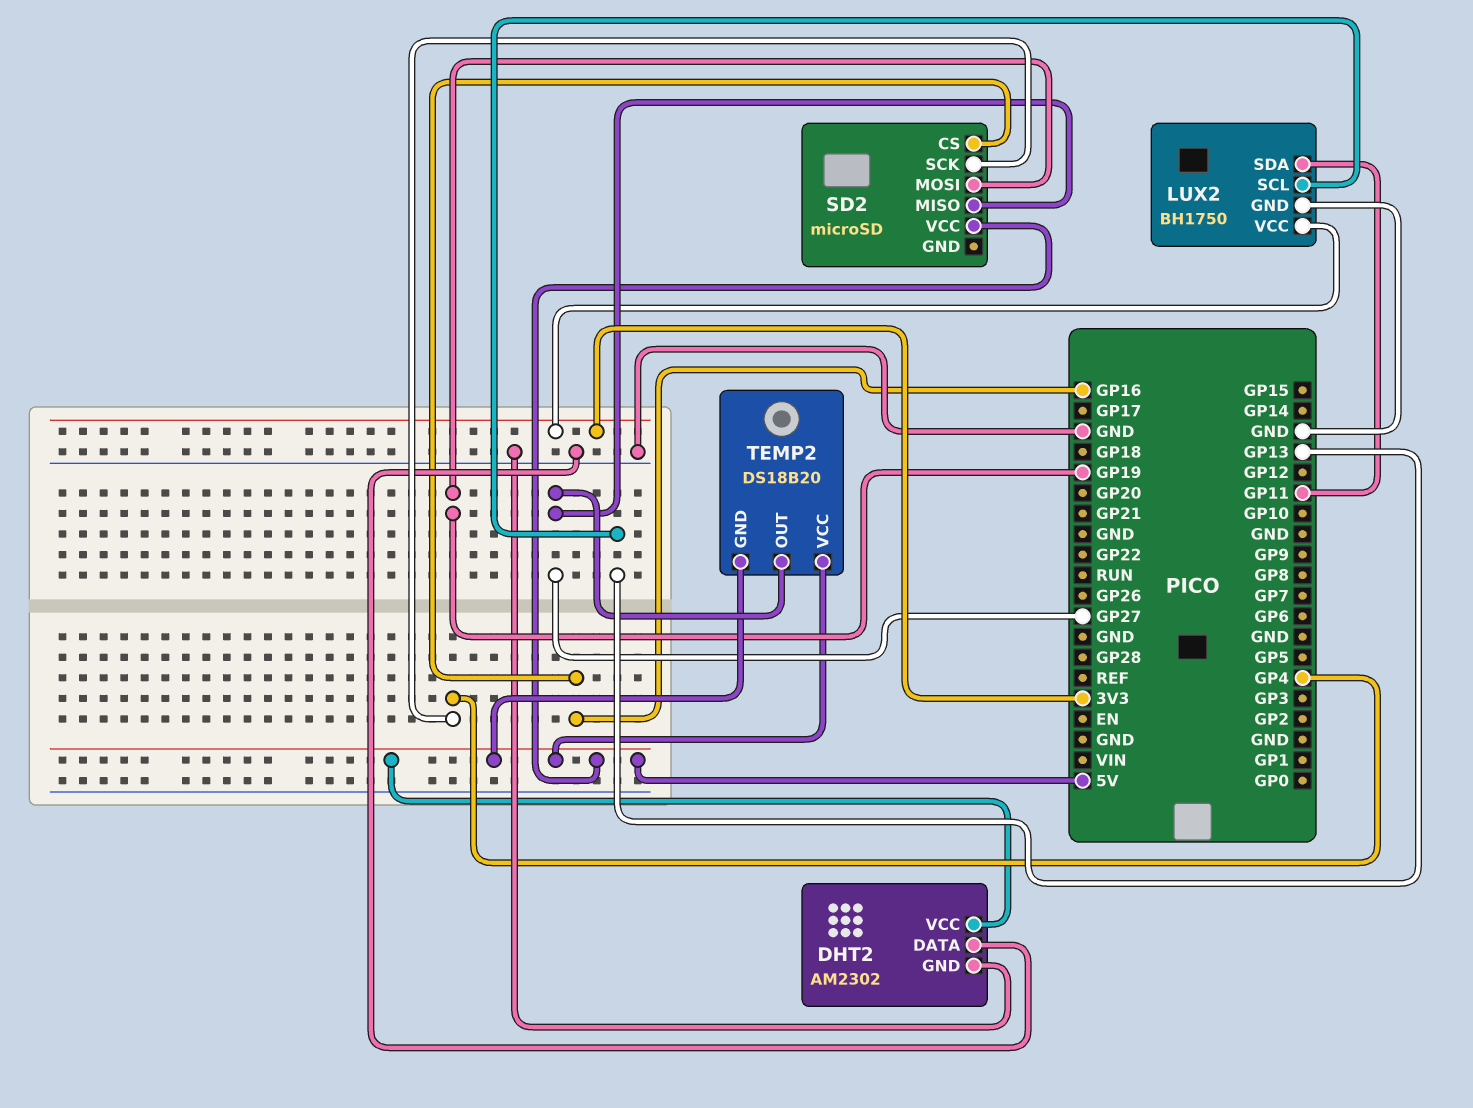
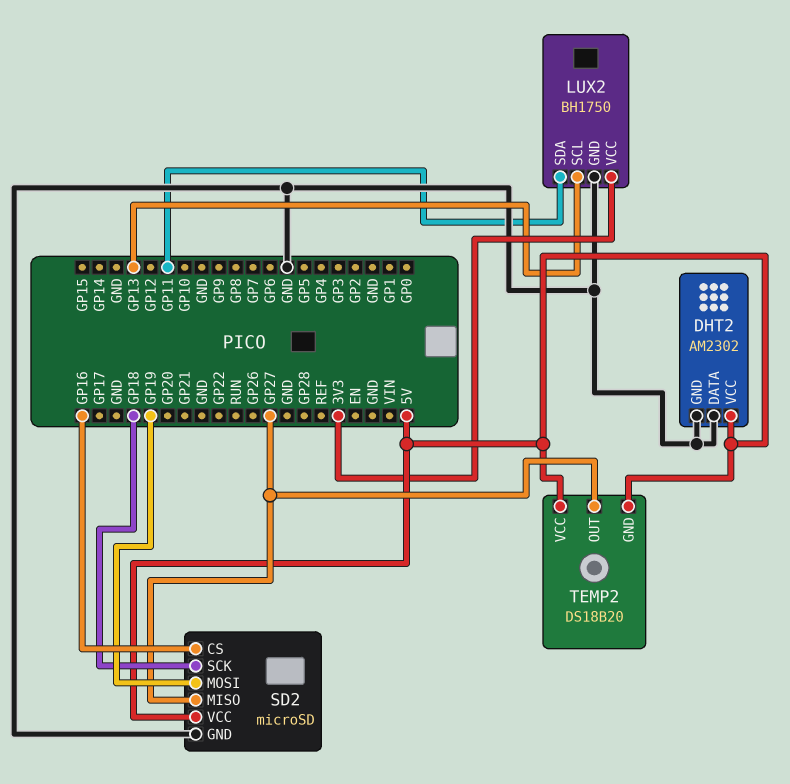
SD2 pin GND: none -> GND
SD2 pin SCK: GP4 -> GP18

